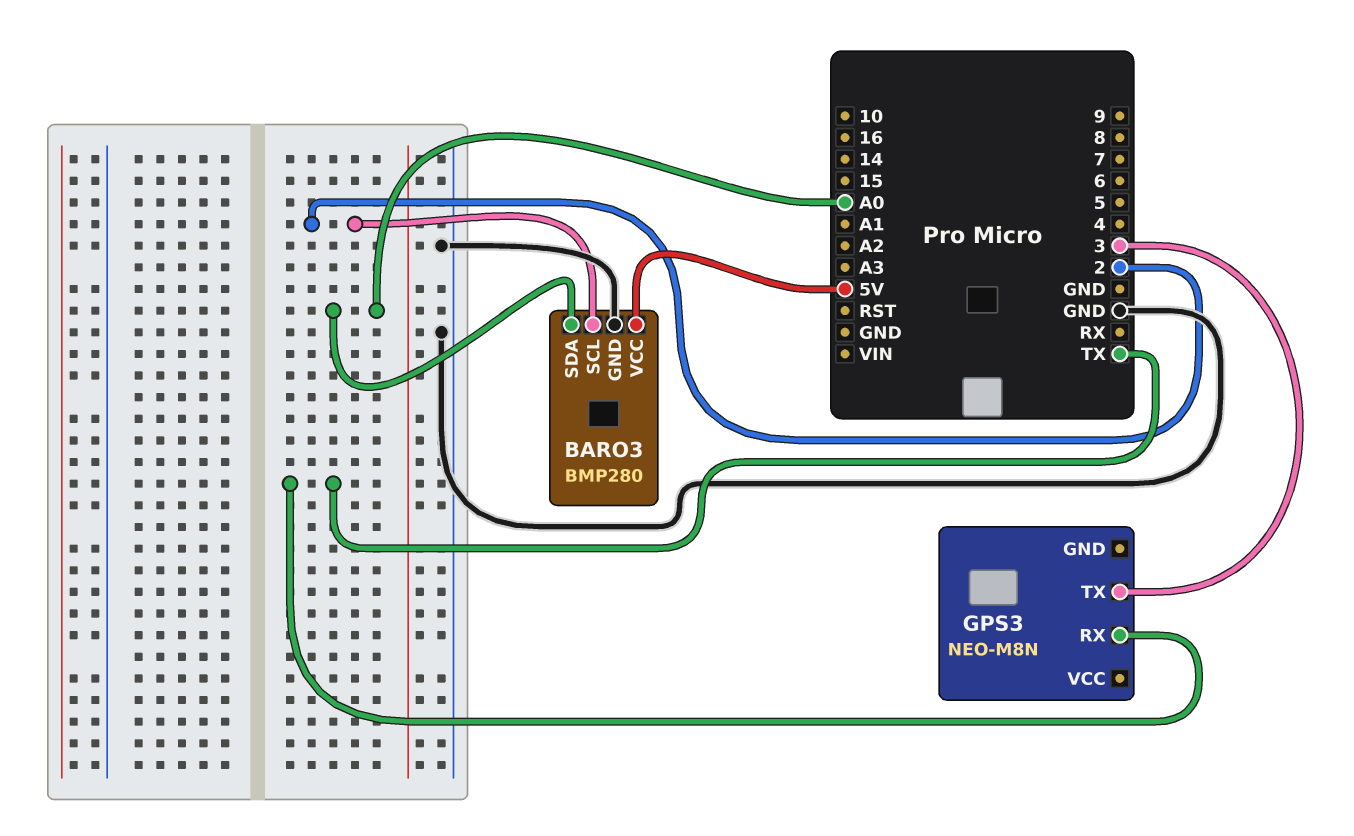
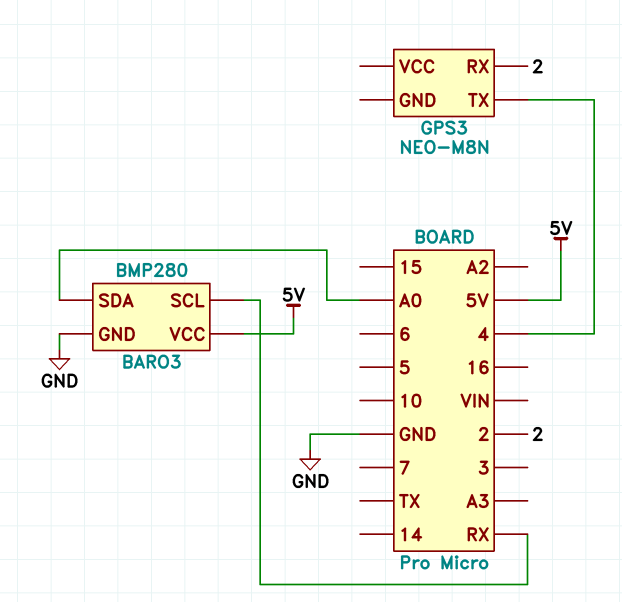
BARO3 pin SCL: 2 -> RX
GPS3 pin RX: TX -> 2
GPS3 pin TX: 3 -> 4

